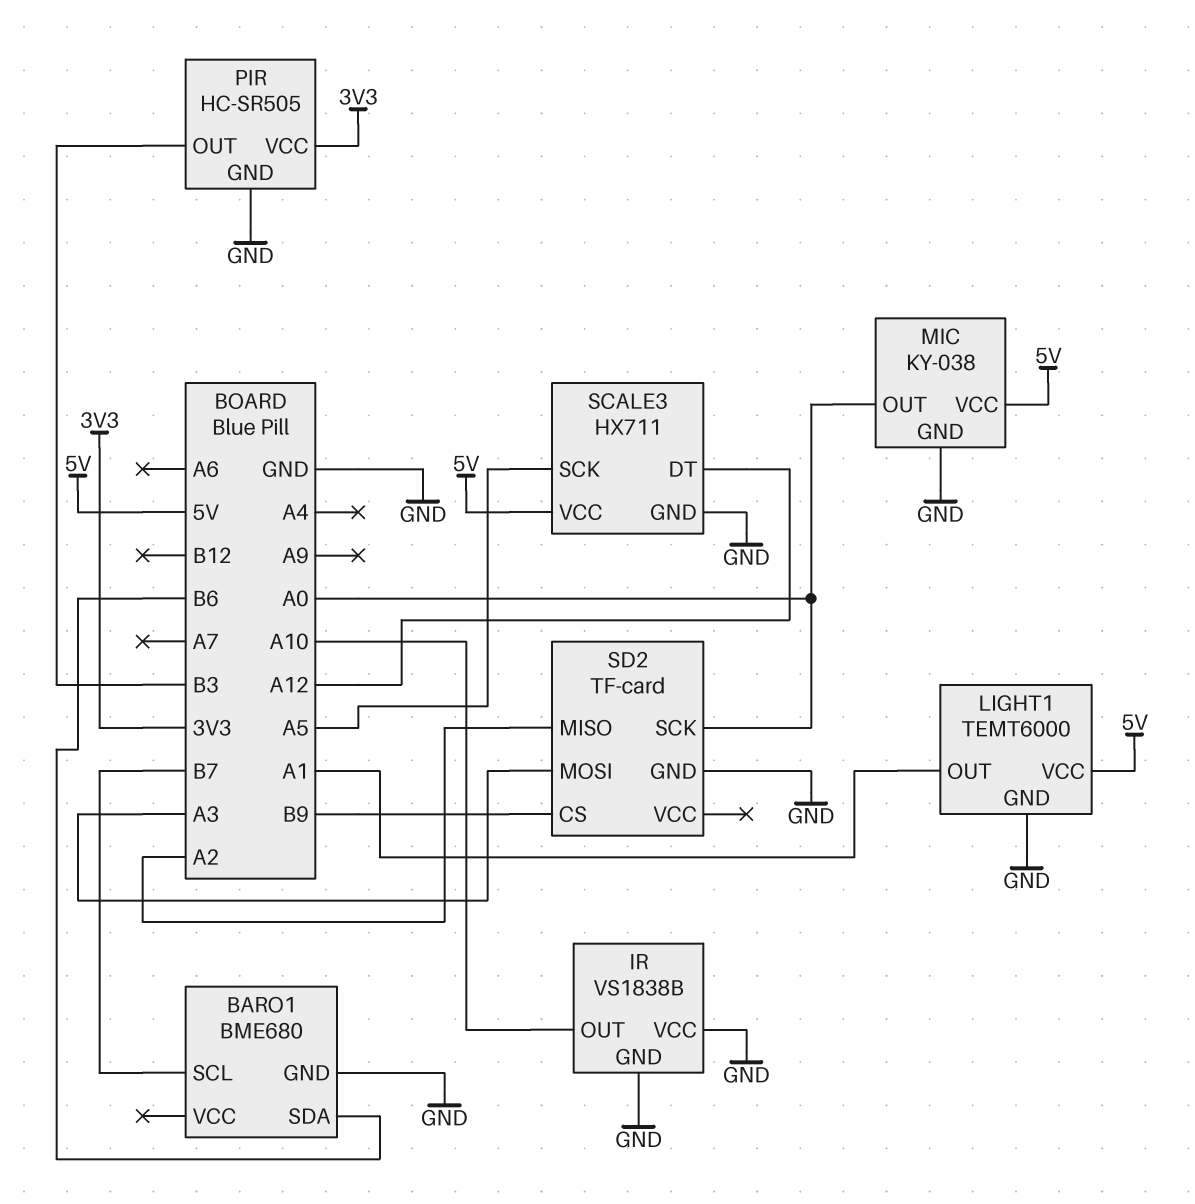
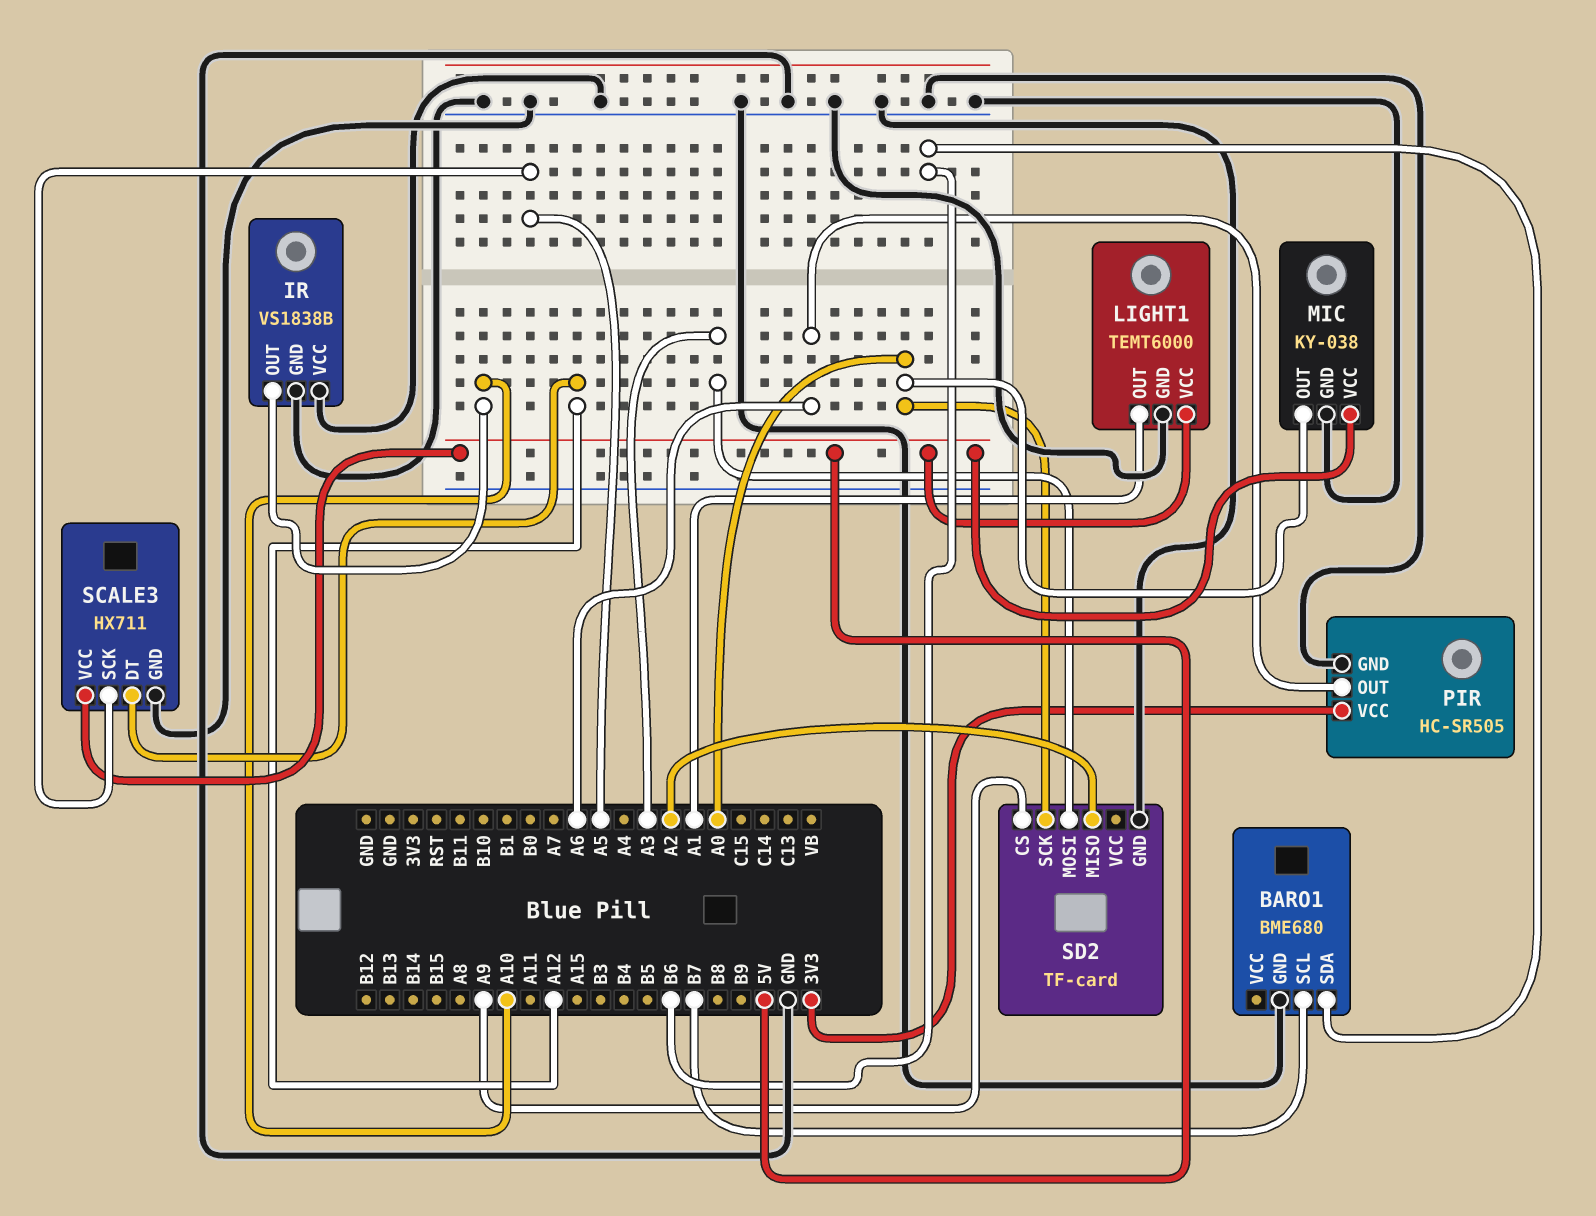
PIR pin OUT: B3 -> A6
SD2 pin CS: B9 -> A9

